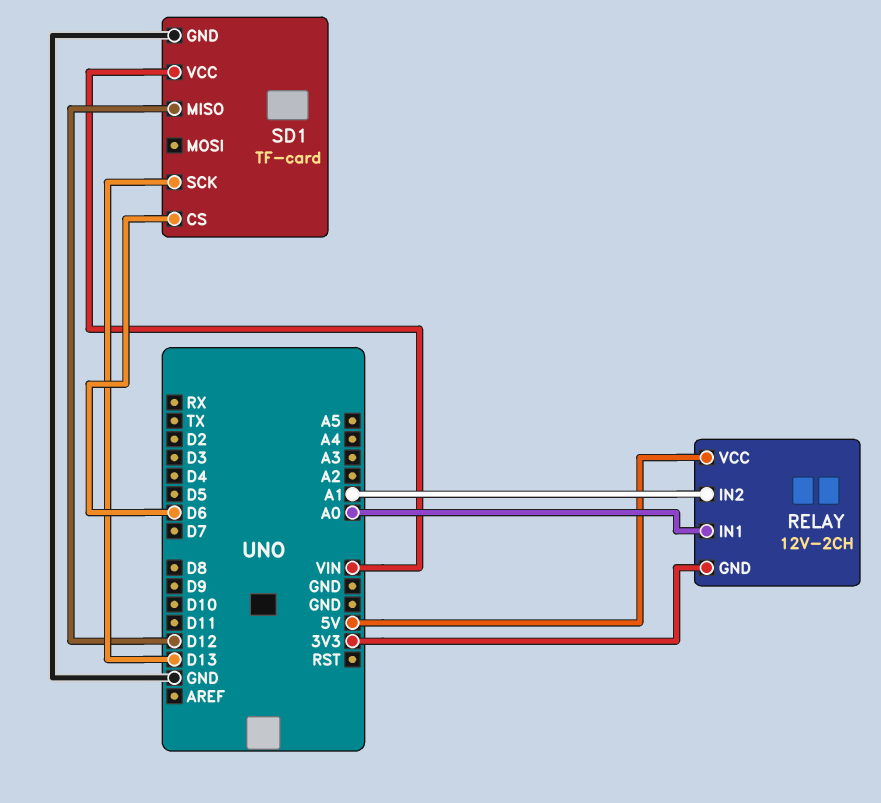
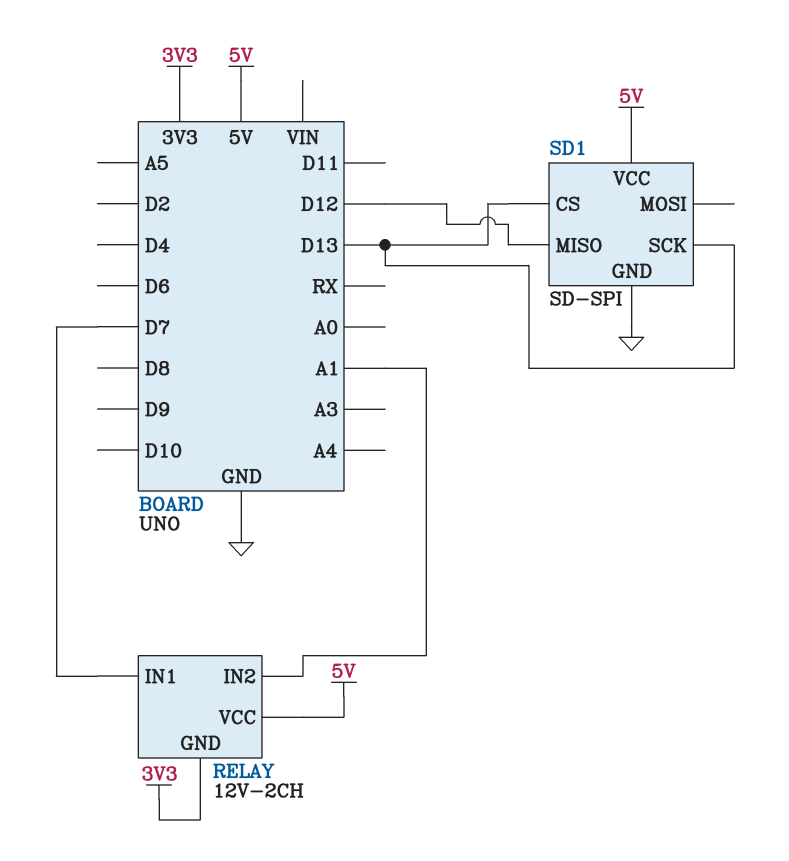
RELAY pin IN1: A0 -> D7
SD1: TF-card -> SD-SPI
SD1 pin CS: D6 -> D13
SD1 pin VCC: VIN -> 5V

